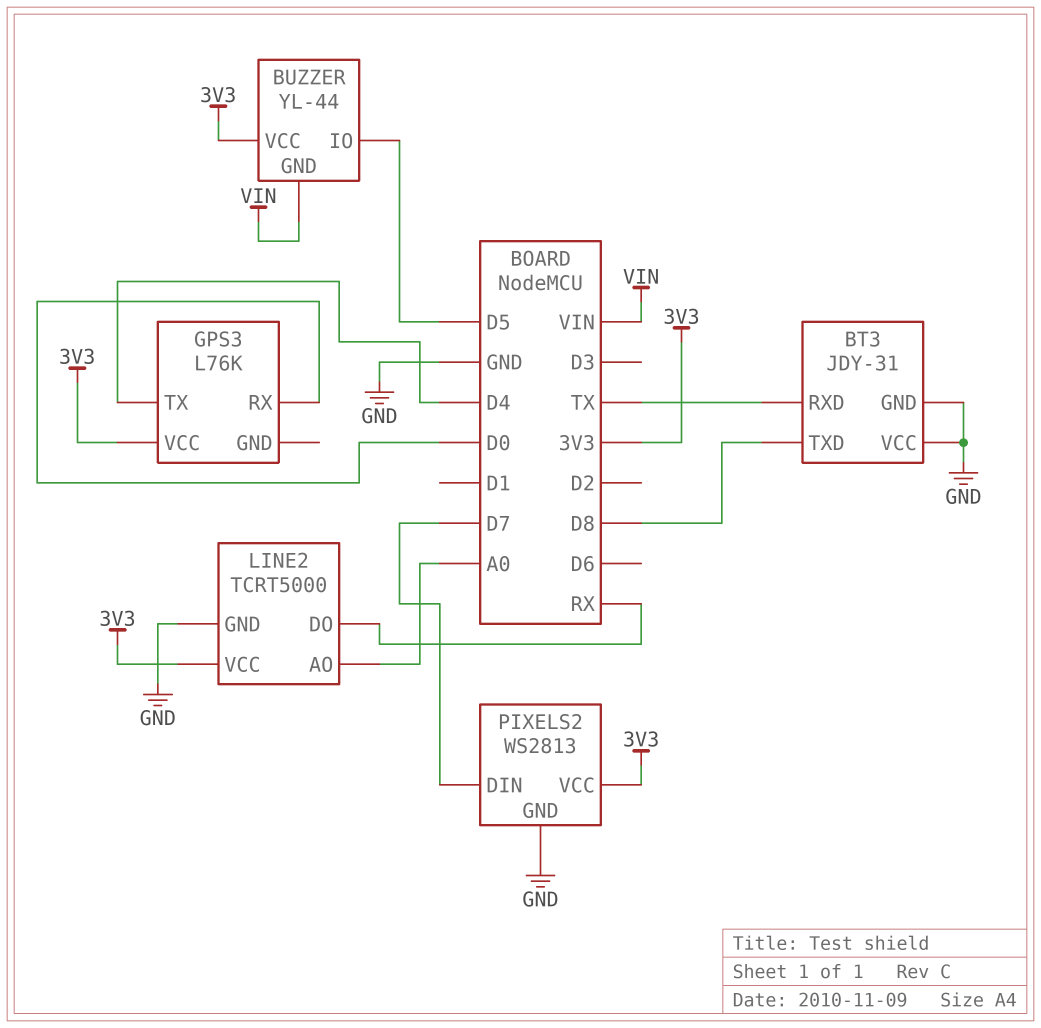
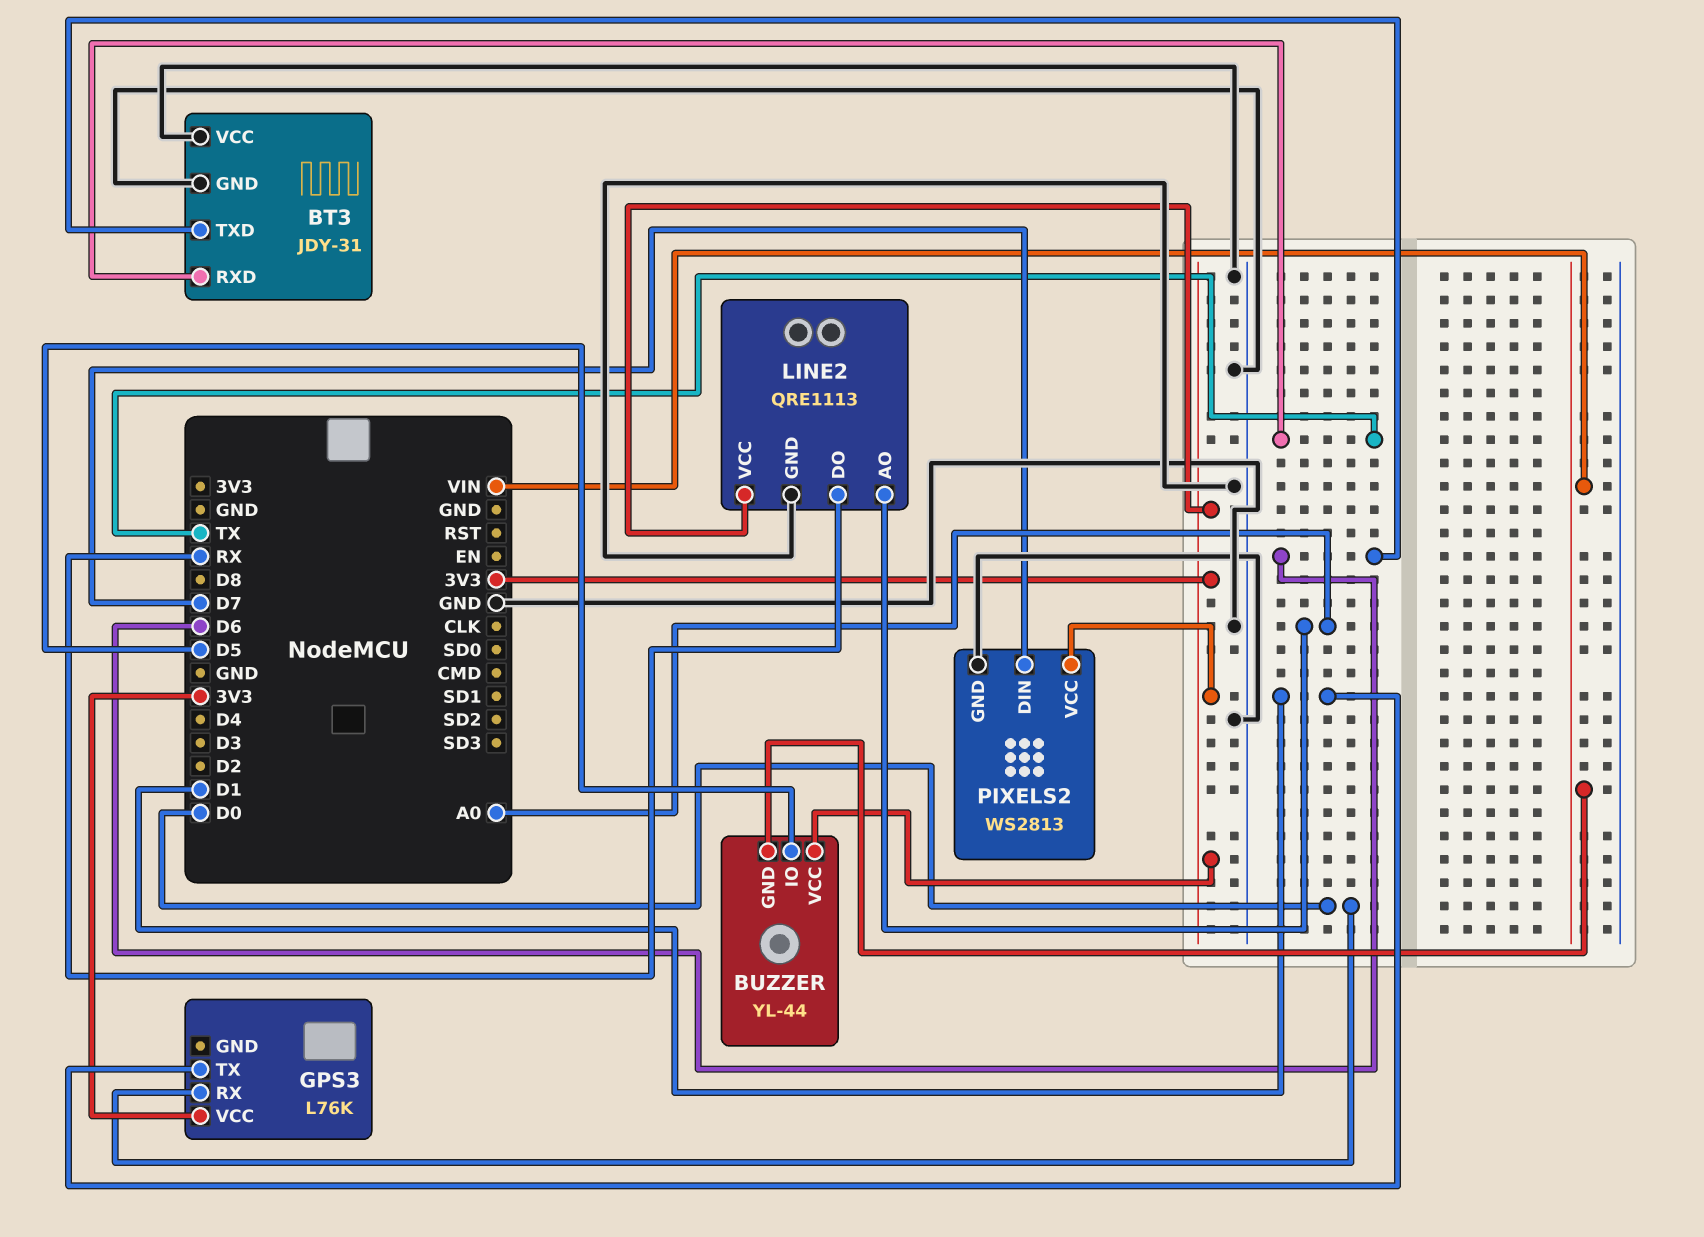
BT3 pin TXD: D8 -> D6
GPS3 pin TX: D4 -> D1
LINE2: TCRT5000 -> QRE1113

